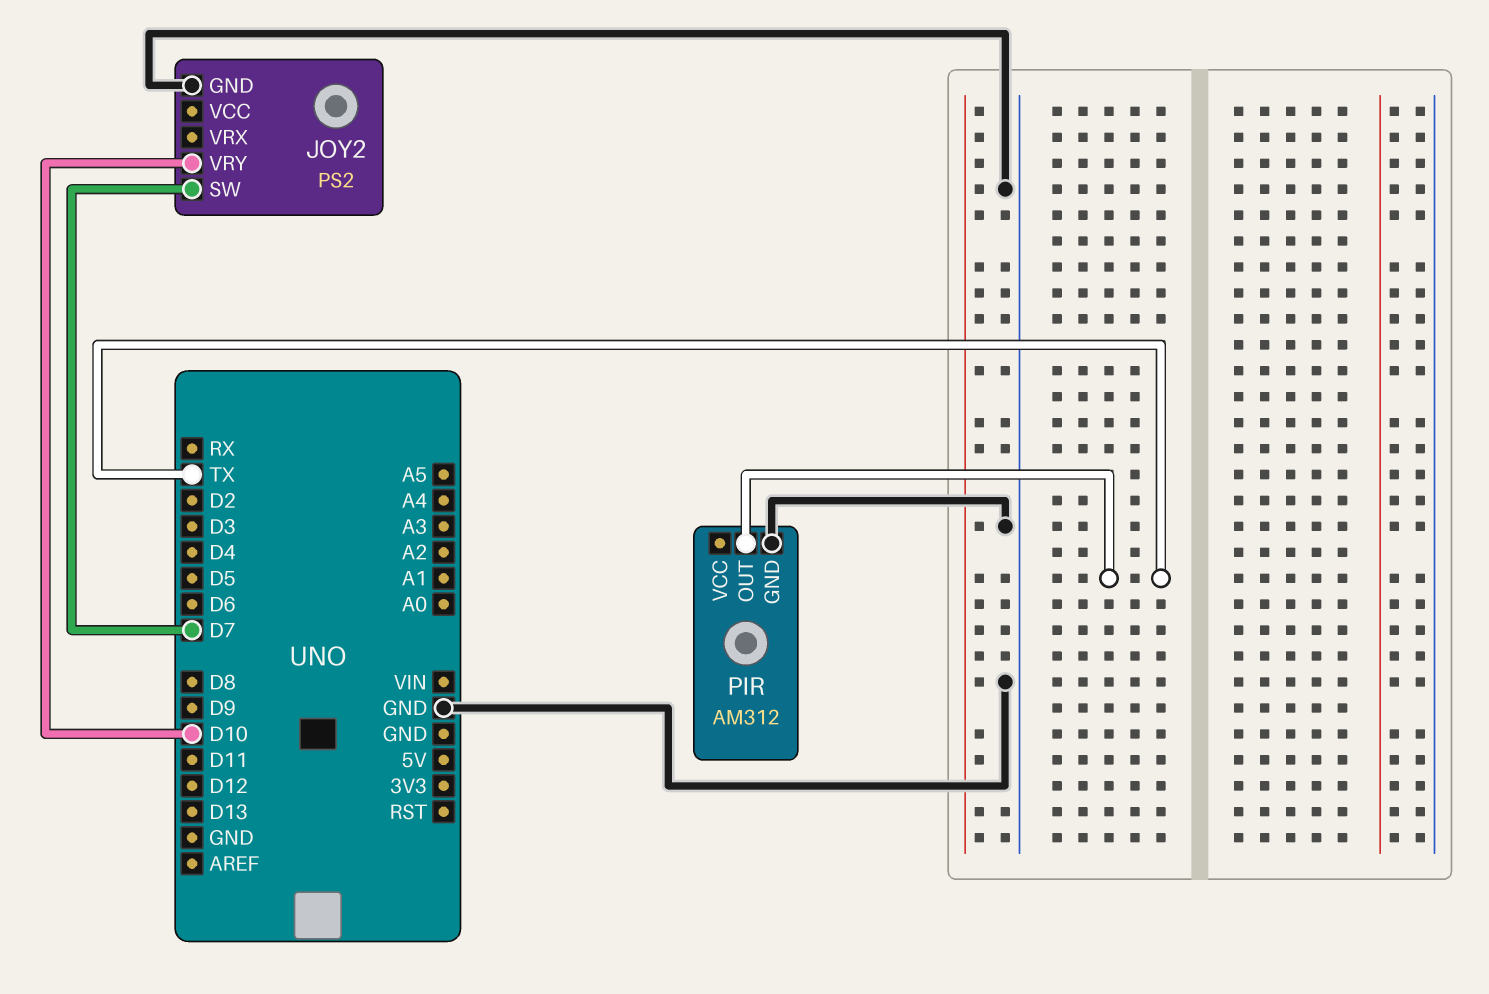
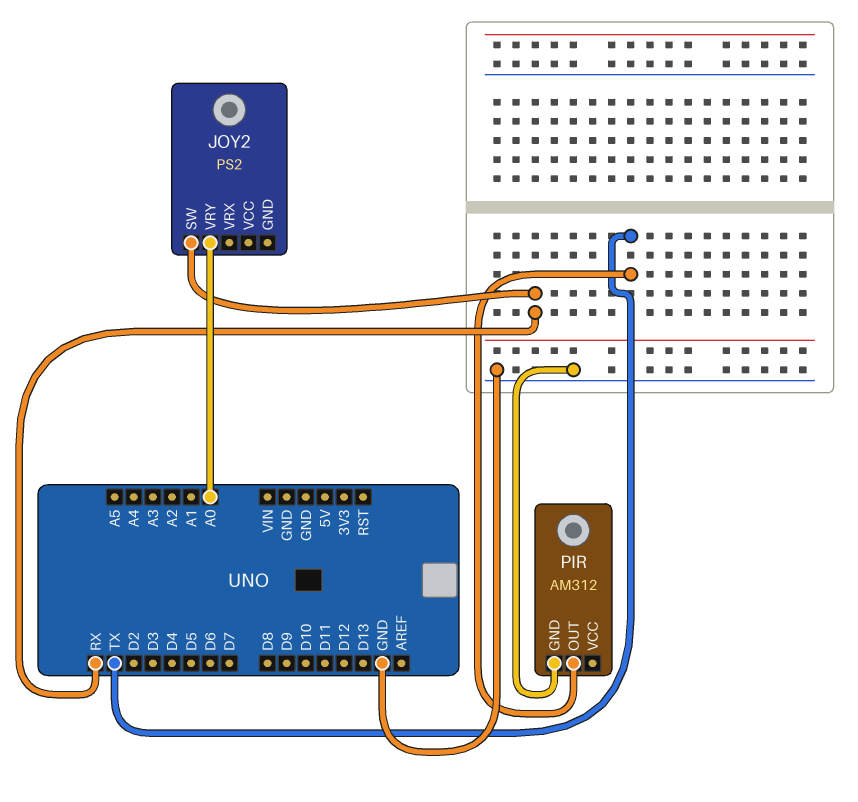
JOY2 pin GND: GND -> none
JOY2 pin SW: D7 -> RX
JOY2 pin VRY: D10 -> A0

